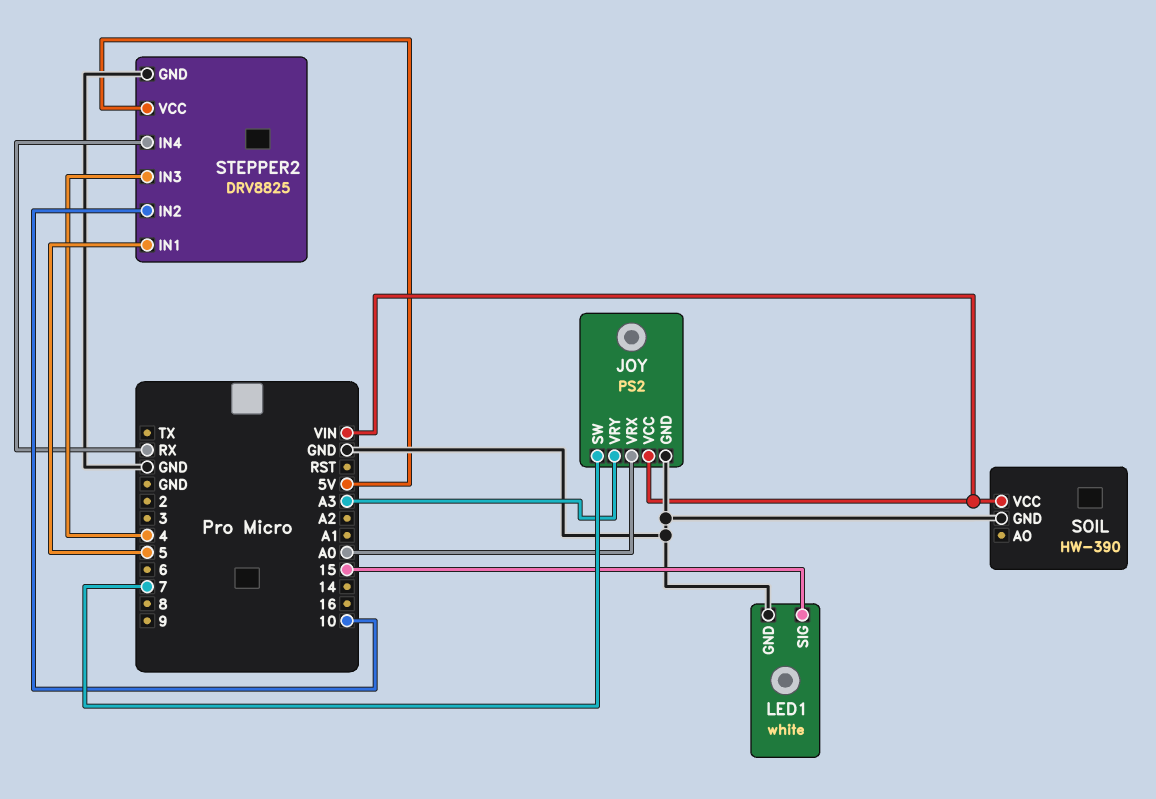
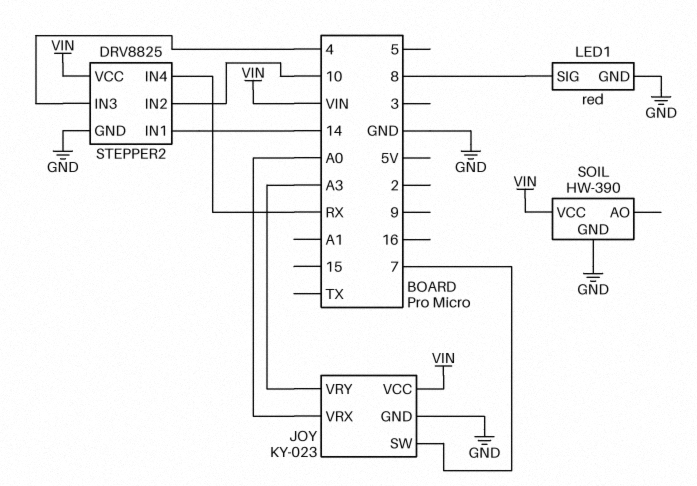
JOY: PS2 -> KY-023
LED1: white -> red
LED1 pin SIG: 15 -> 8
STEPPER2 pin IN1: 5 -> 14
STEPPER2 pin VCC: 5V -> VIN

